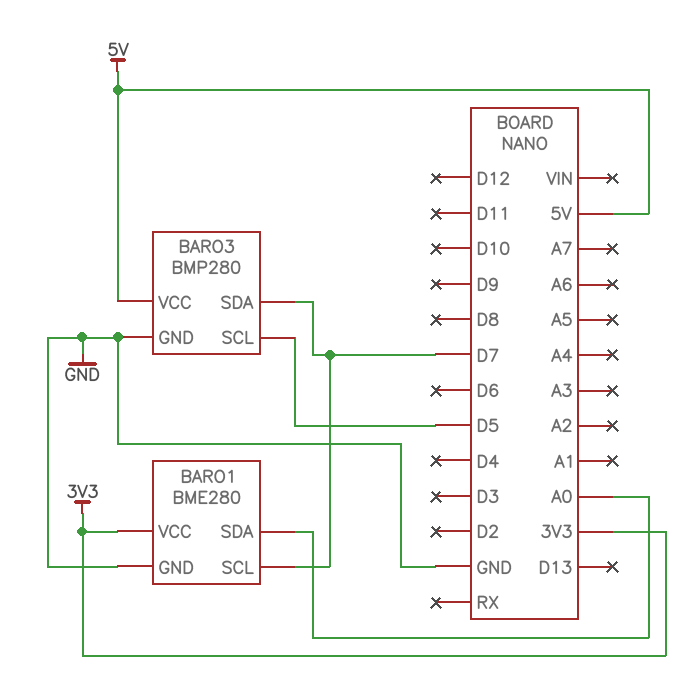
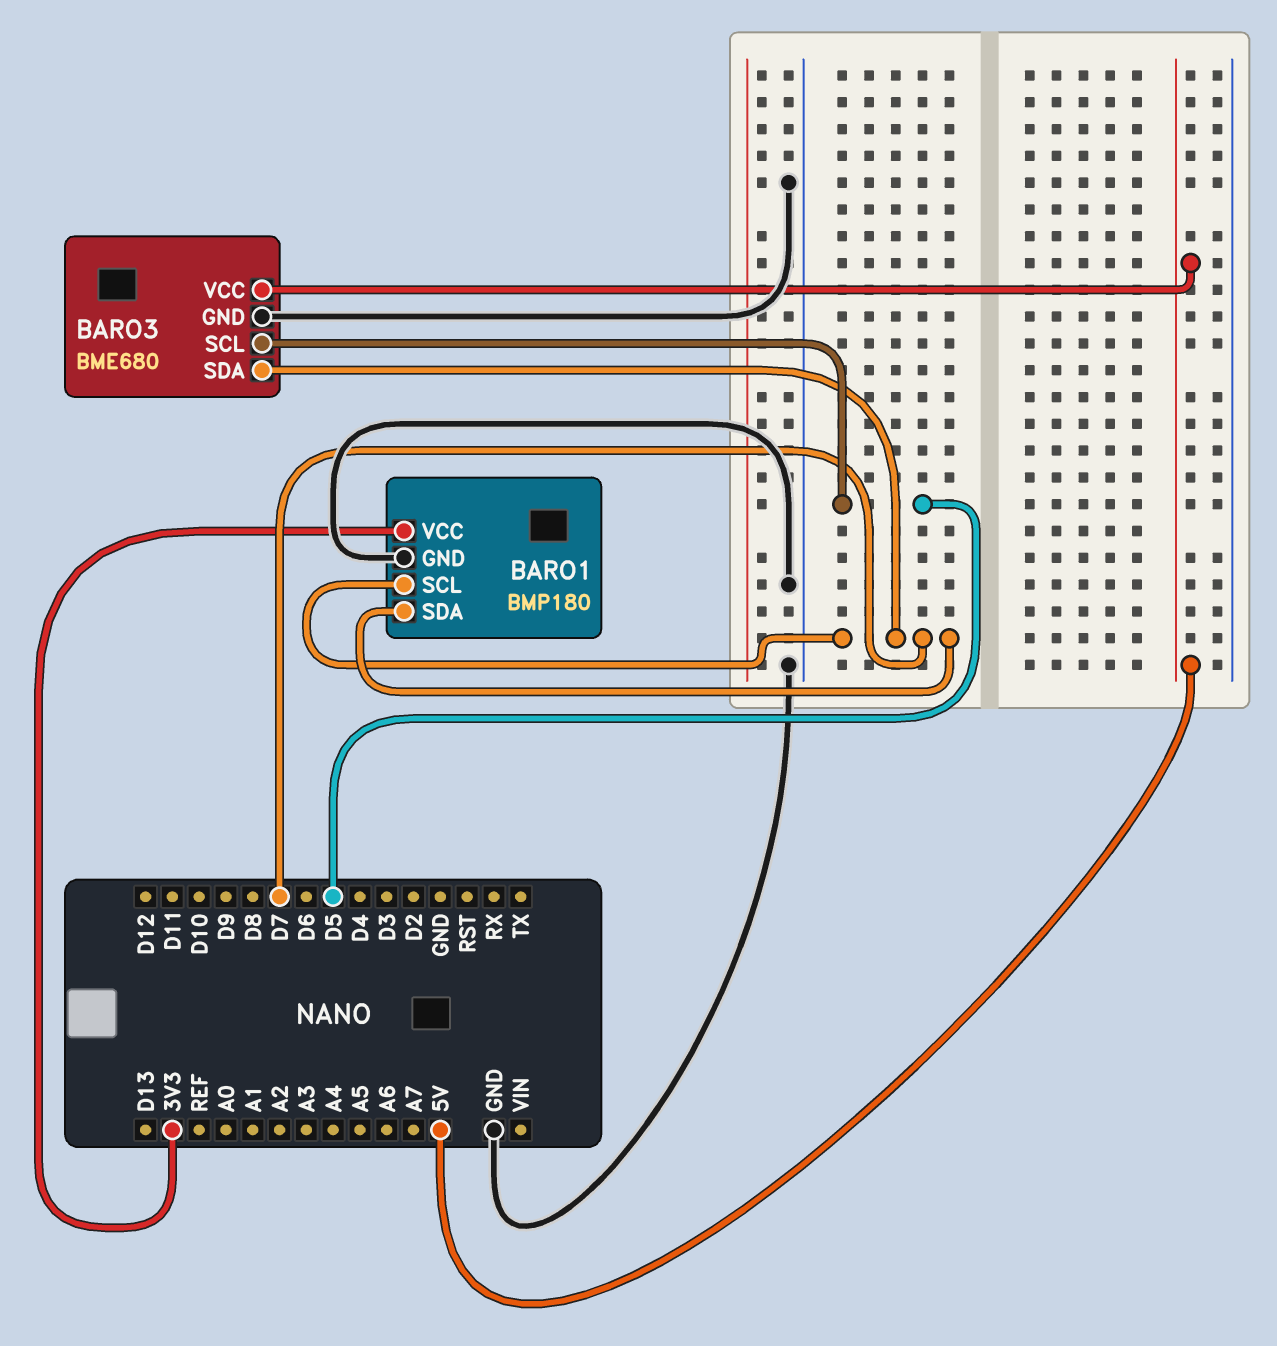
BARO1: BME280 -> BMP180
BARO1 pin SDA: A0 -> D7
BARO3: BMP280 -> BME680

